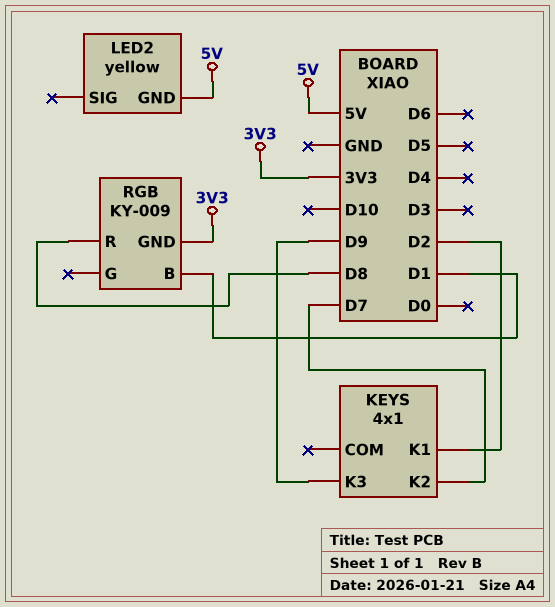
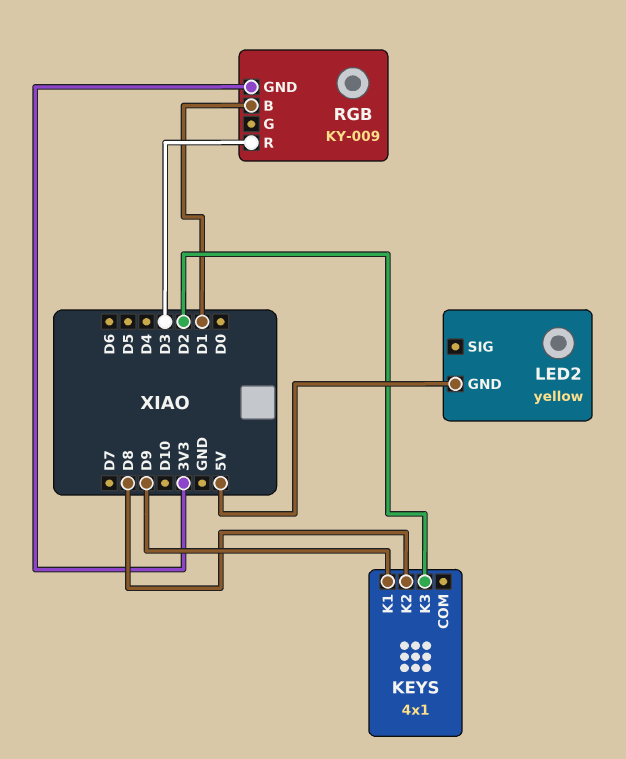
KEYS pin K1: D2 -> D9
KEYS pin K2: D7 -> D8
KEYS pin K3: D9 -> D2
RGB pin R: D8 -> D3

